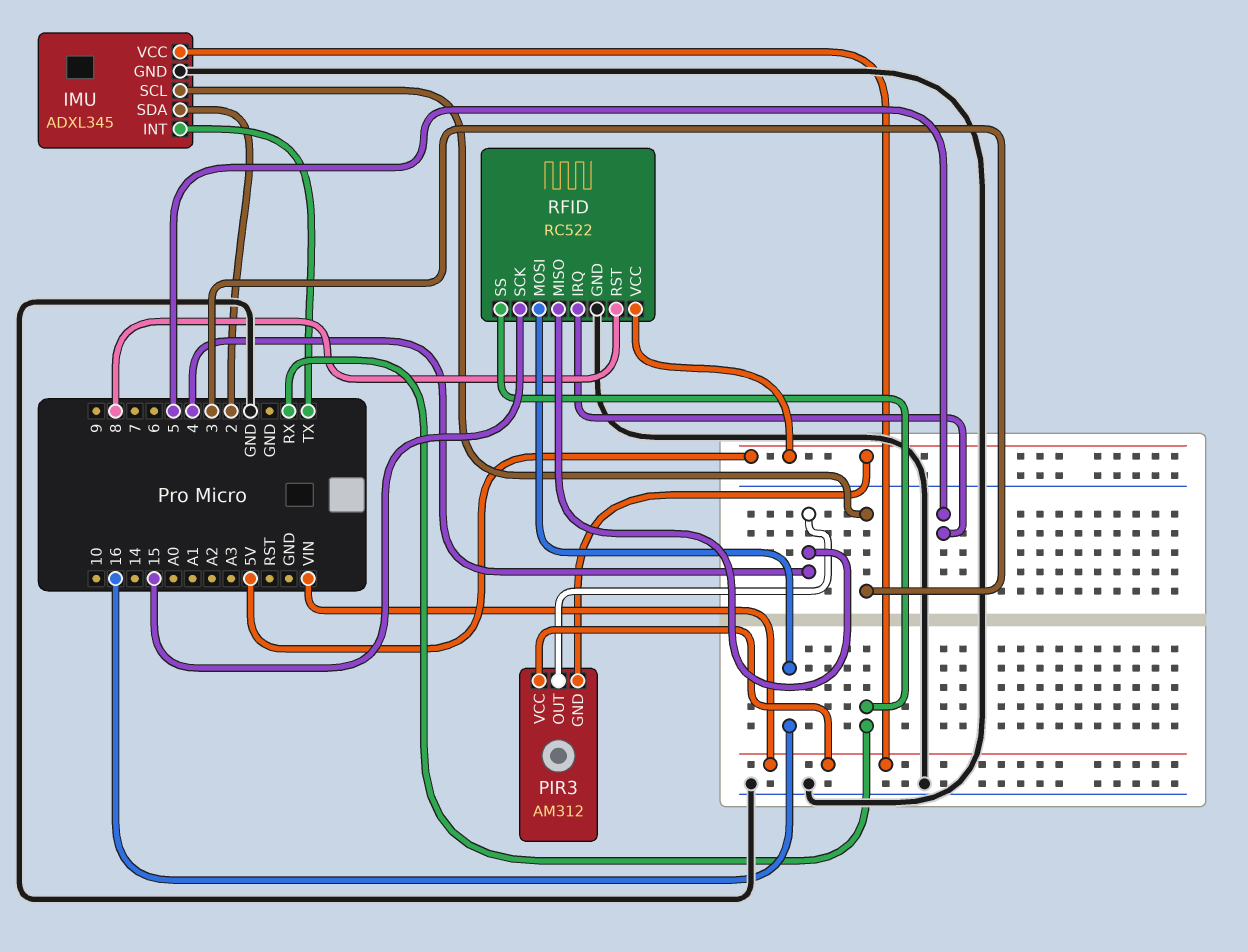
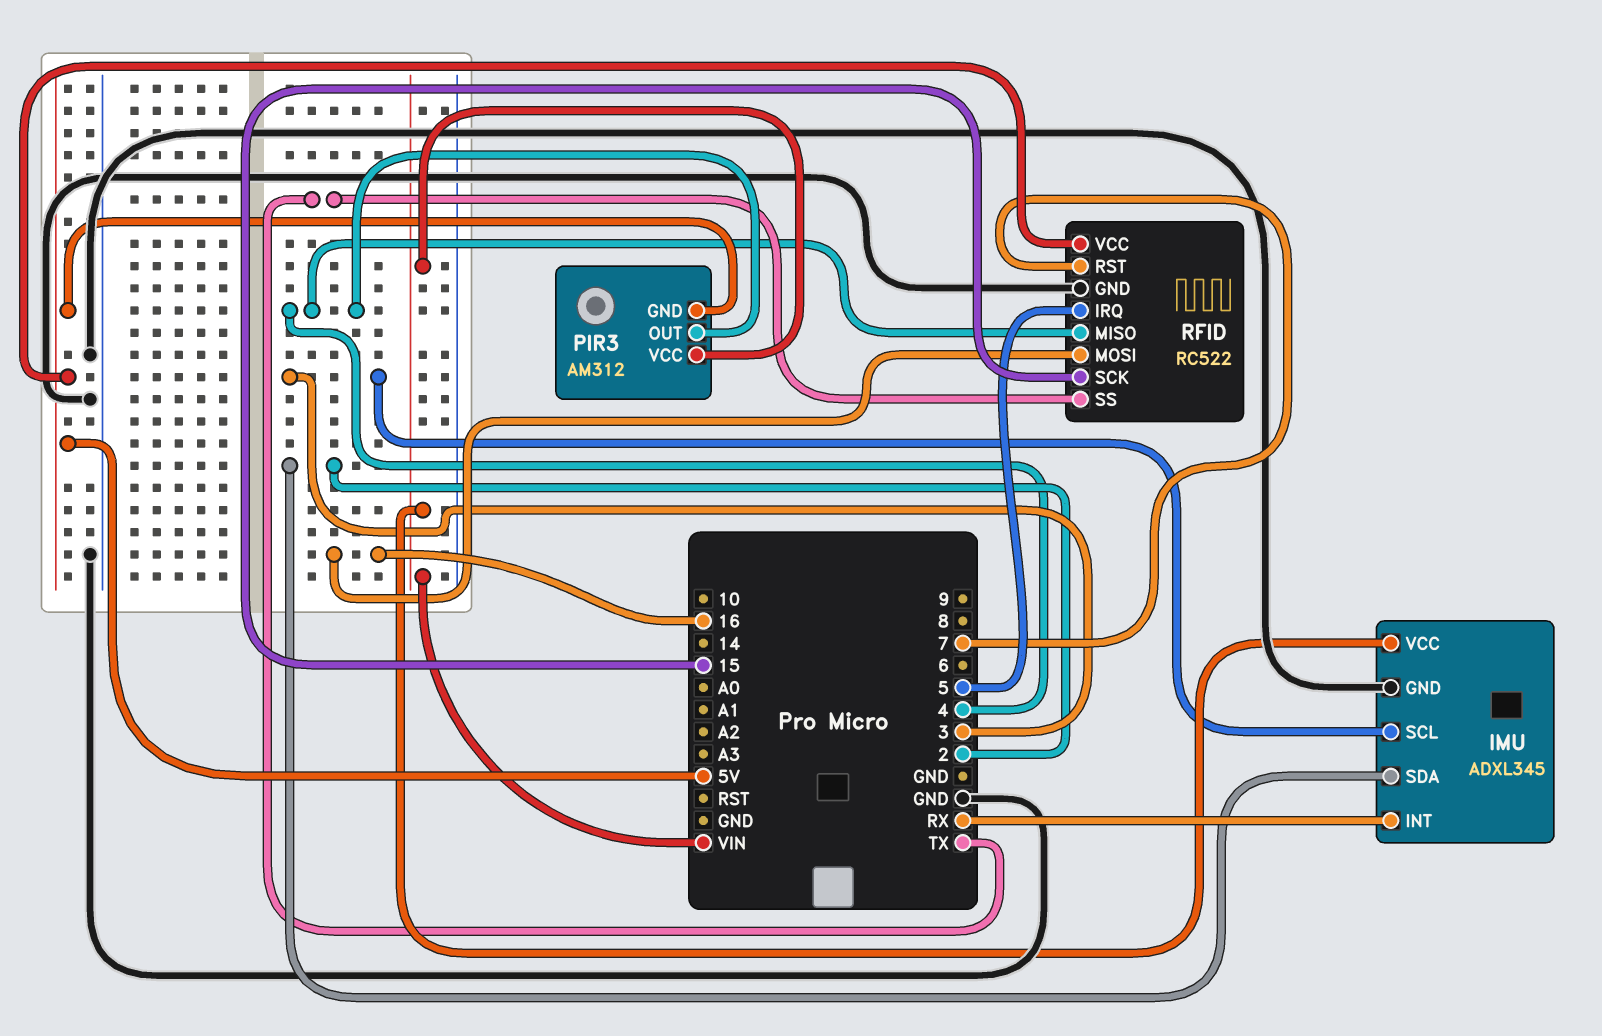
IMU pin INT: TX -> RX
RFID pin RST: 8 -> 7
RFID pin SS: RX -> TX

